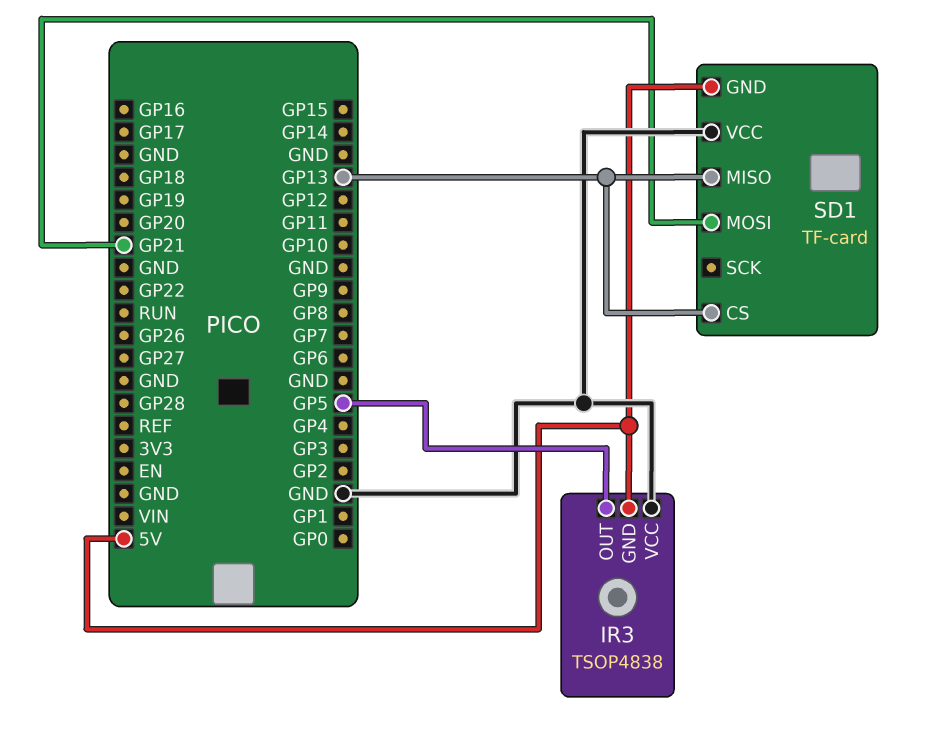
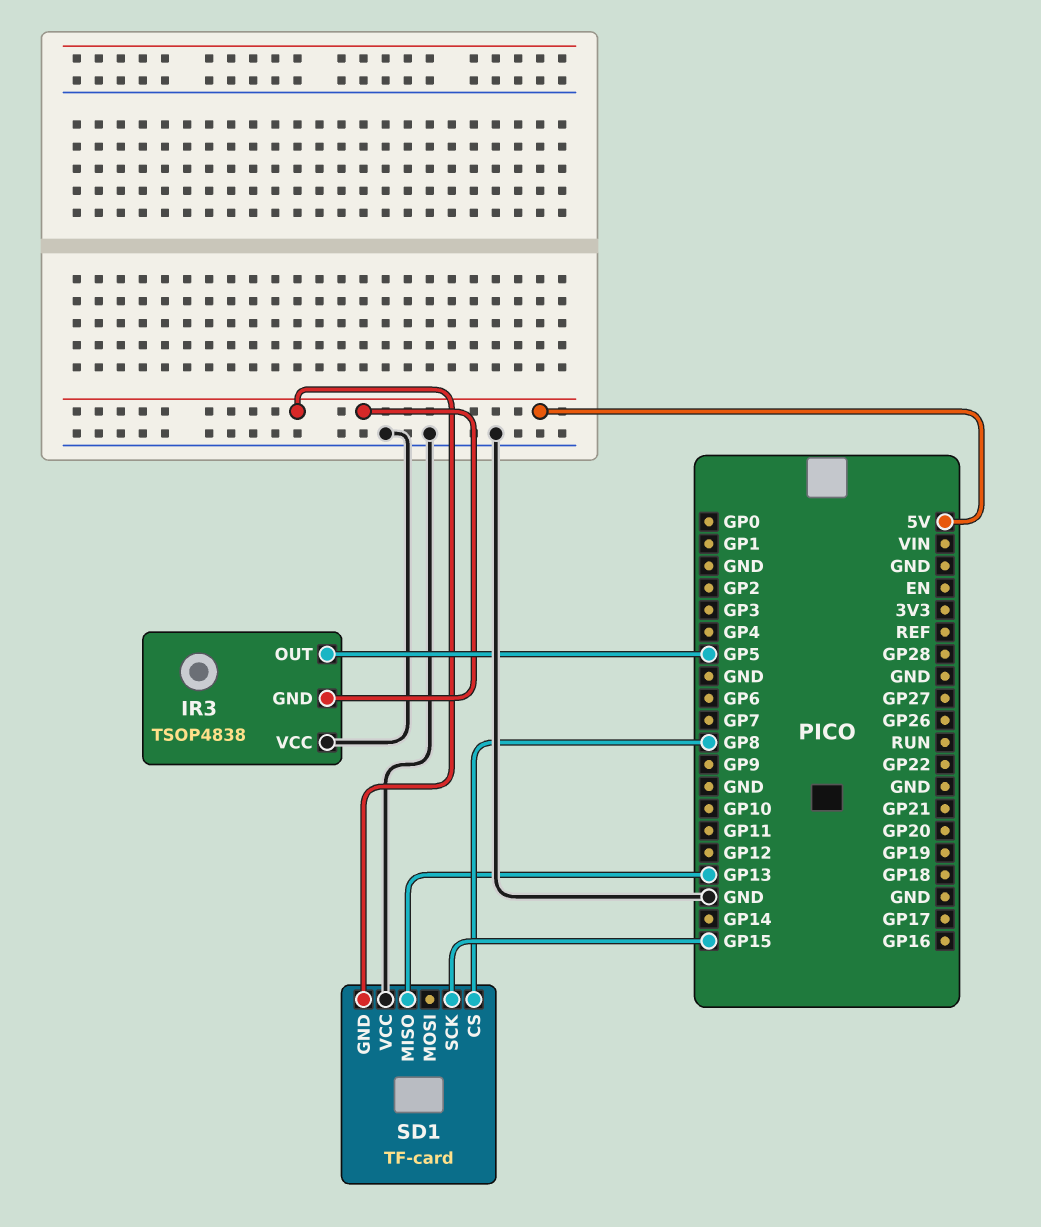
SD1 pin CS: GP13 -> GP8
SD1 pin MOSI: GP21 -> none
SD1 pin SCK: none -> GP15

